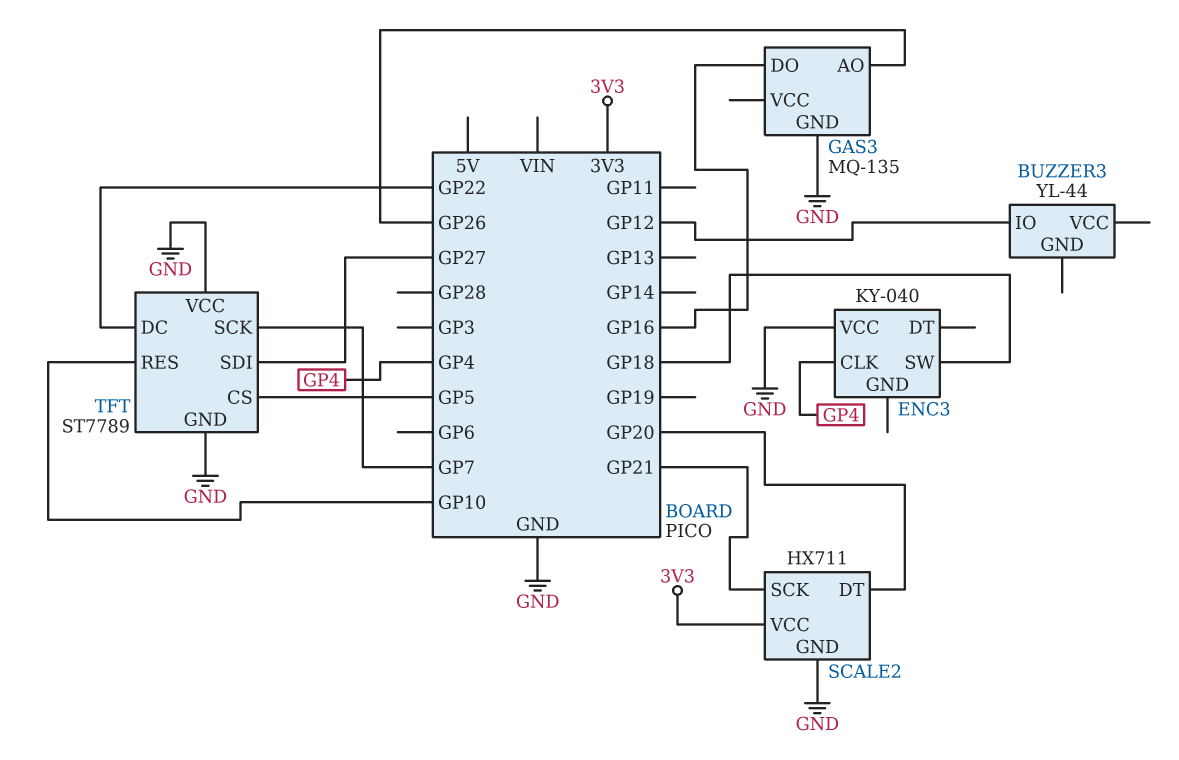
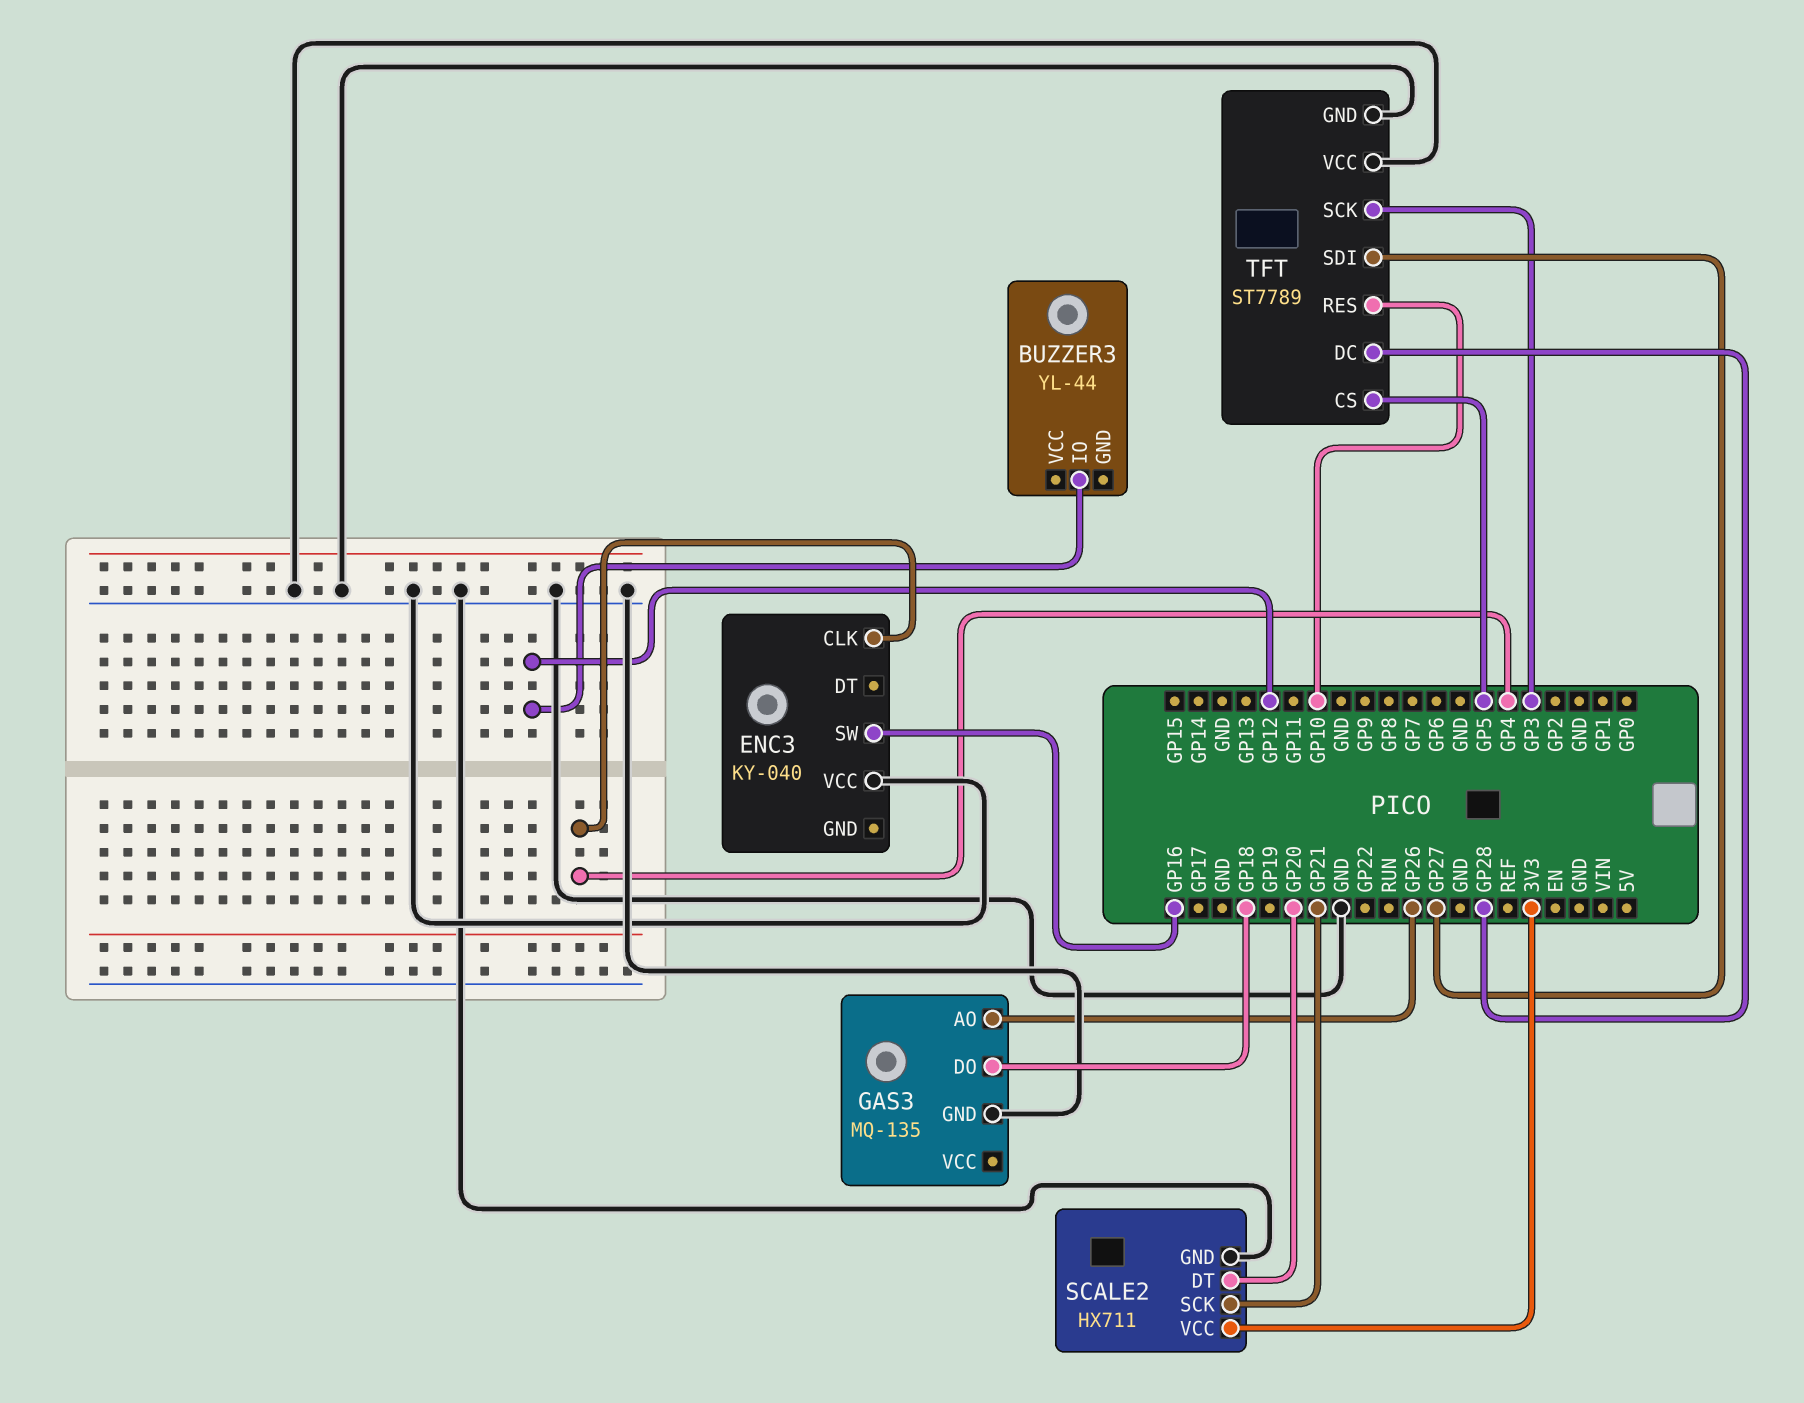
ENC3 pin SW: GP18 -> GP16
GAS3 pin DO: GP16 -> GP18
TFT pin DC: GP22 -> GP28
TFT pin SCK: GP7 -> GP3

